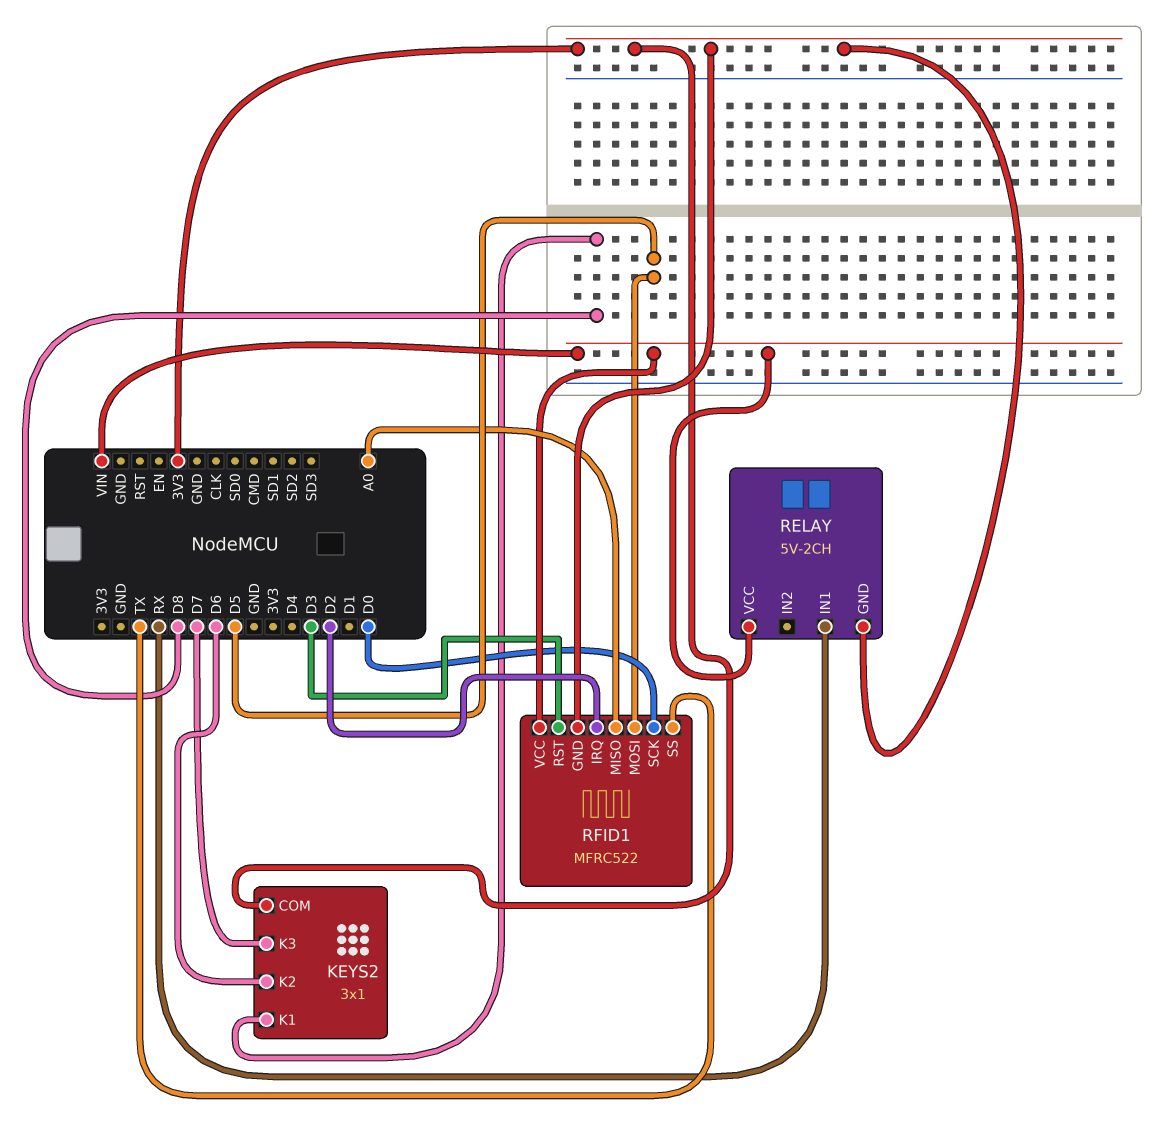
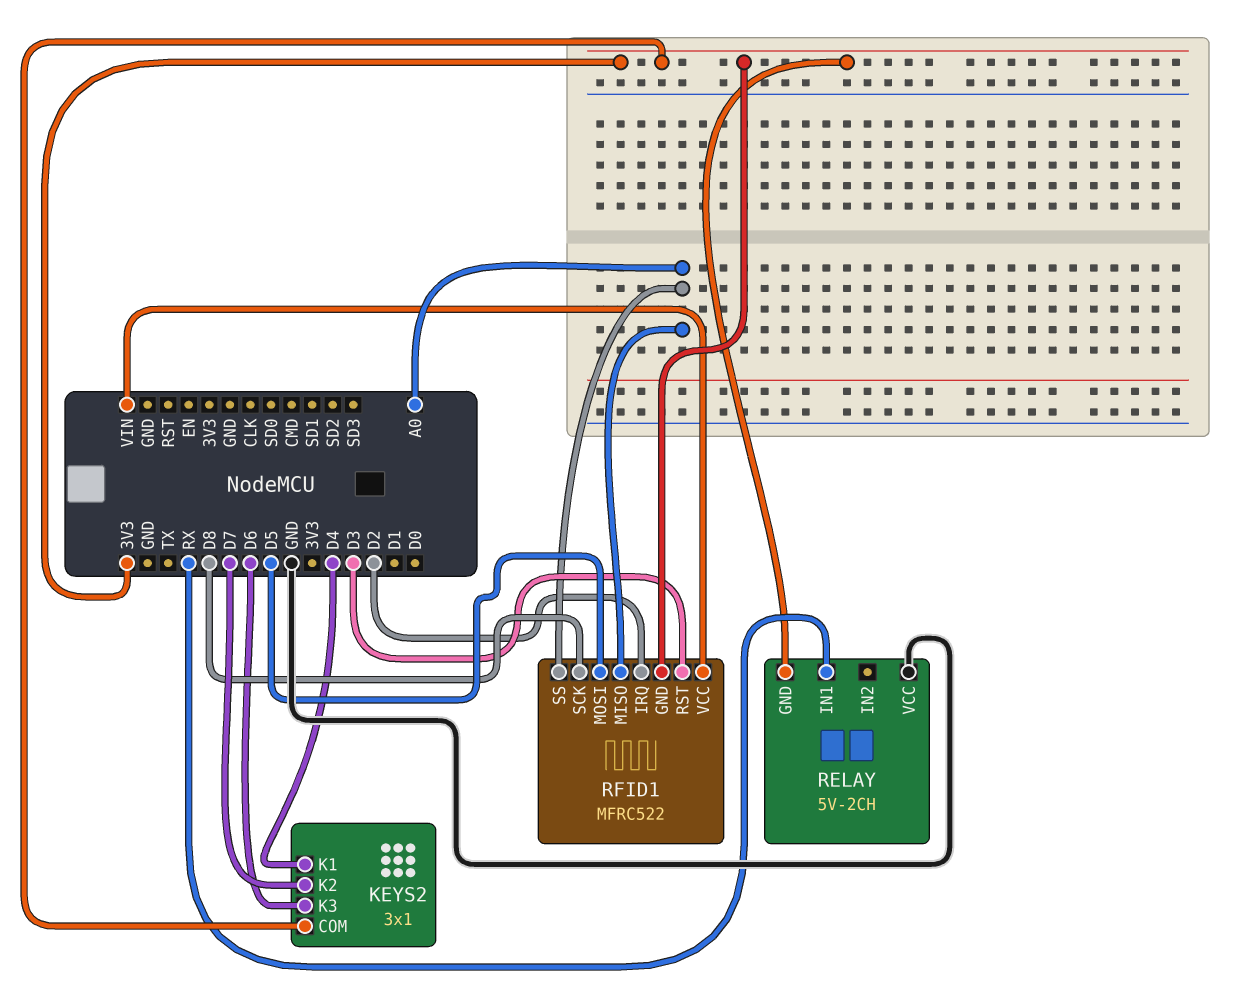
KEYS2 pin K1: D8 -> D4
KEYS2 pin K2: D6 -> D7
KEYS2 pin K3: D7 -> D6
RELAY pin VCC: VIN -> GND
RFID1 pin SCK: D0 -> D8
RFID1 pin SS: TX -> A0

